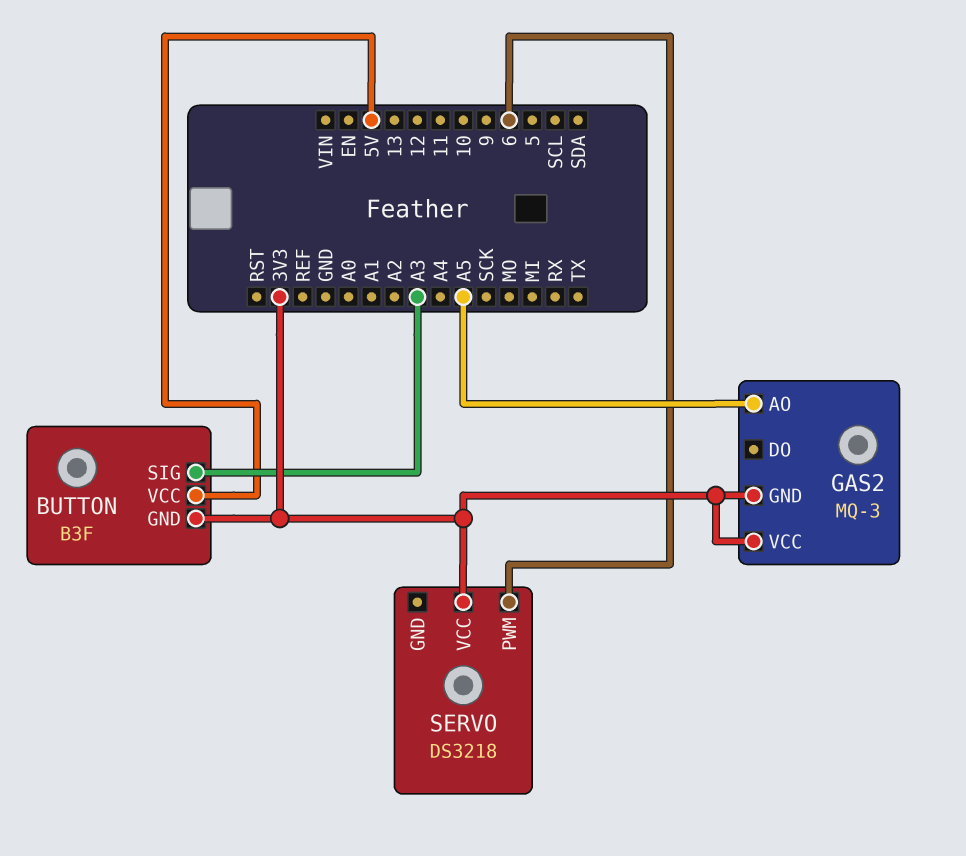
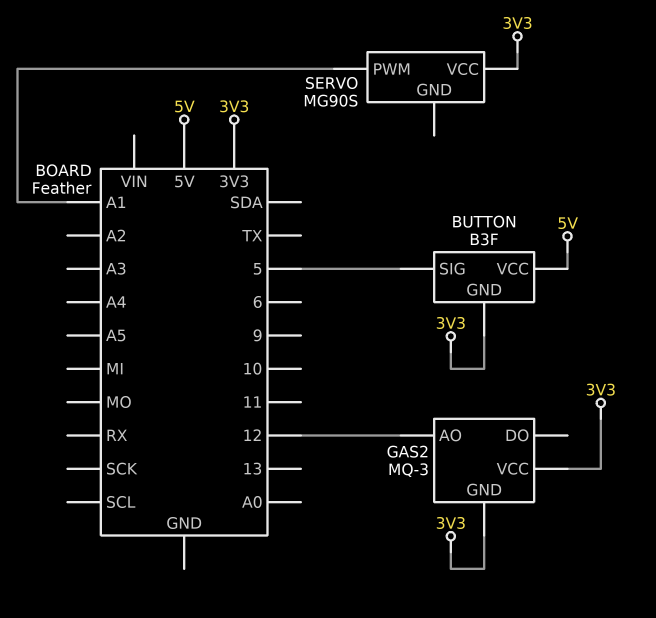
BUTTON pin SIG: A3 -> 5
GAS2 pin AO: A5 -> 12
SERVO: DS3218 -> MG90S
SERVO pin PWM: 6 -> A1

